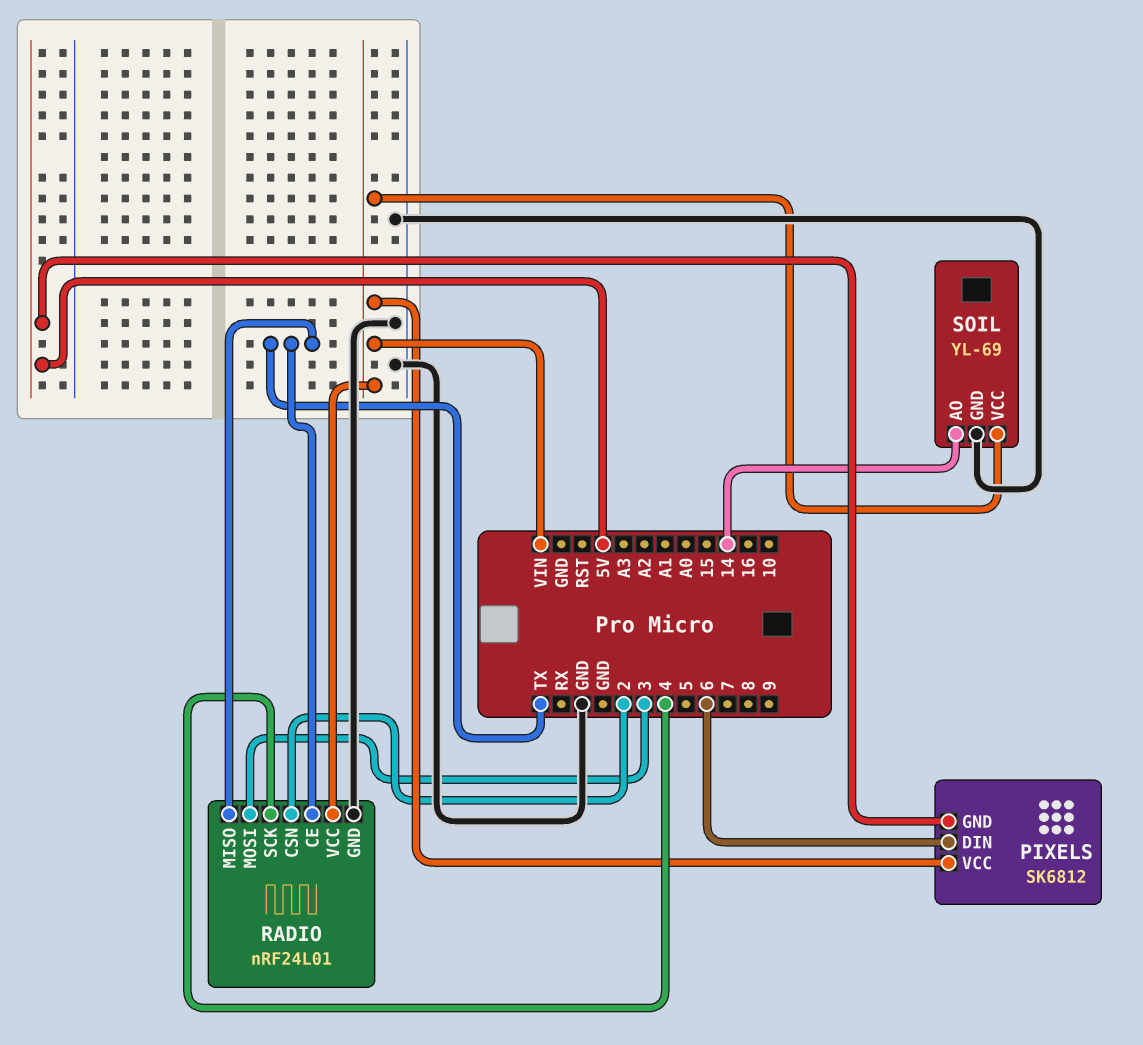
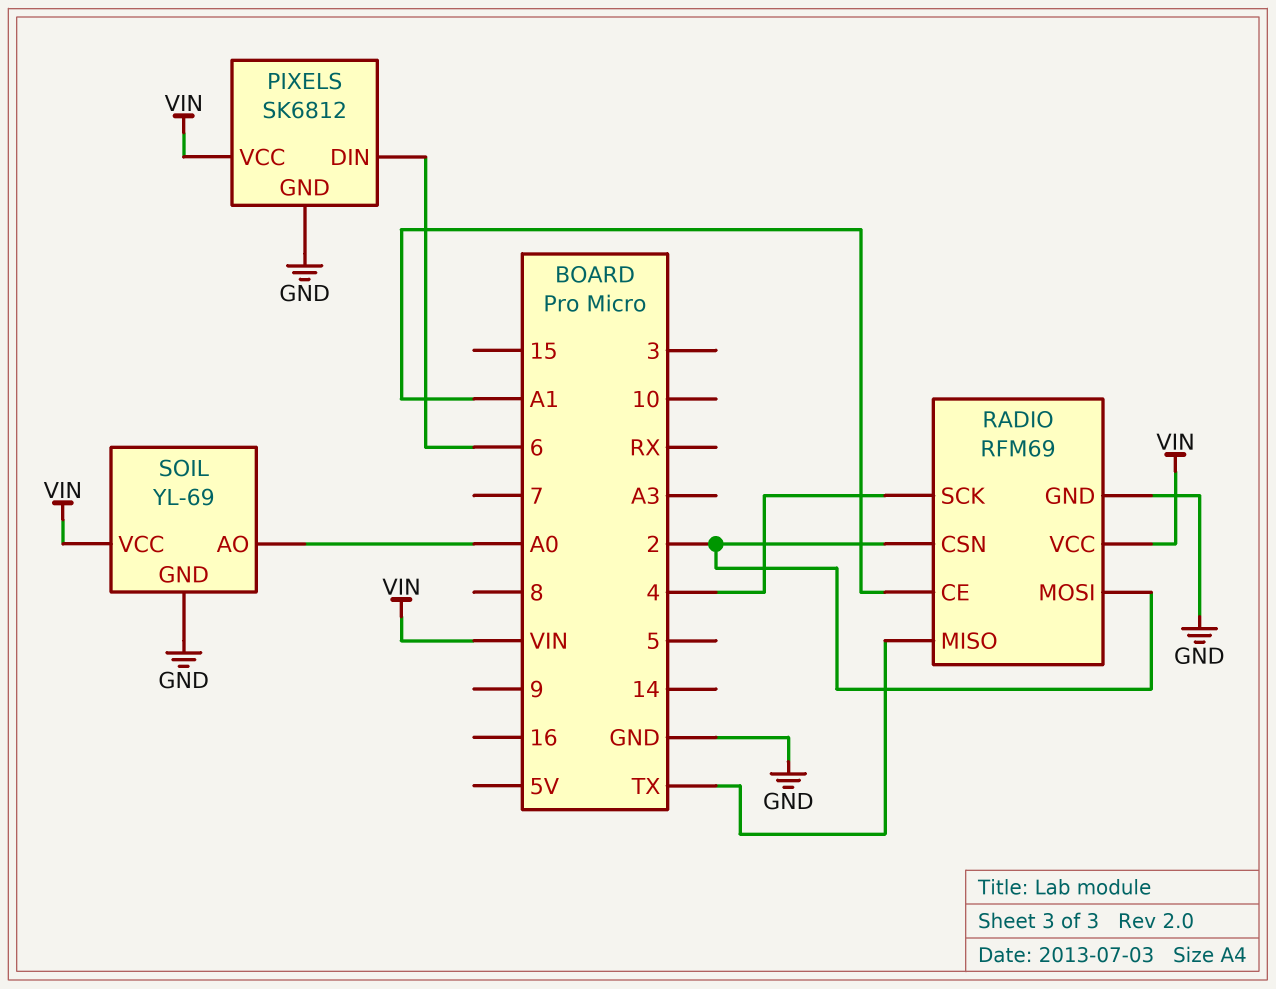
PIXELS pin GND: 5V -> GND
RADIO: nRF24L01 -> RFM69
RADIO pin CE: TX -> A1
RADIO pin MOSI: 3 -> 2
SOIL pin AO: 14 -> A0

